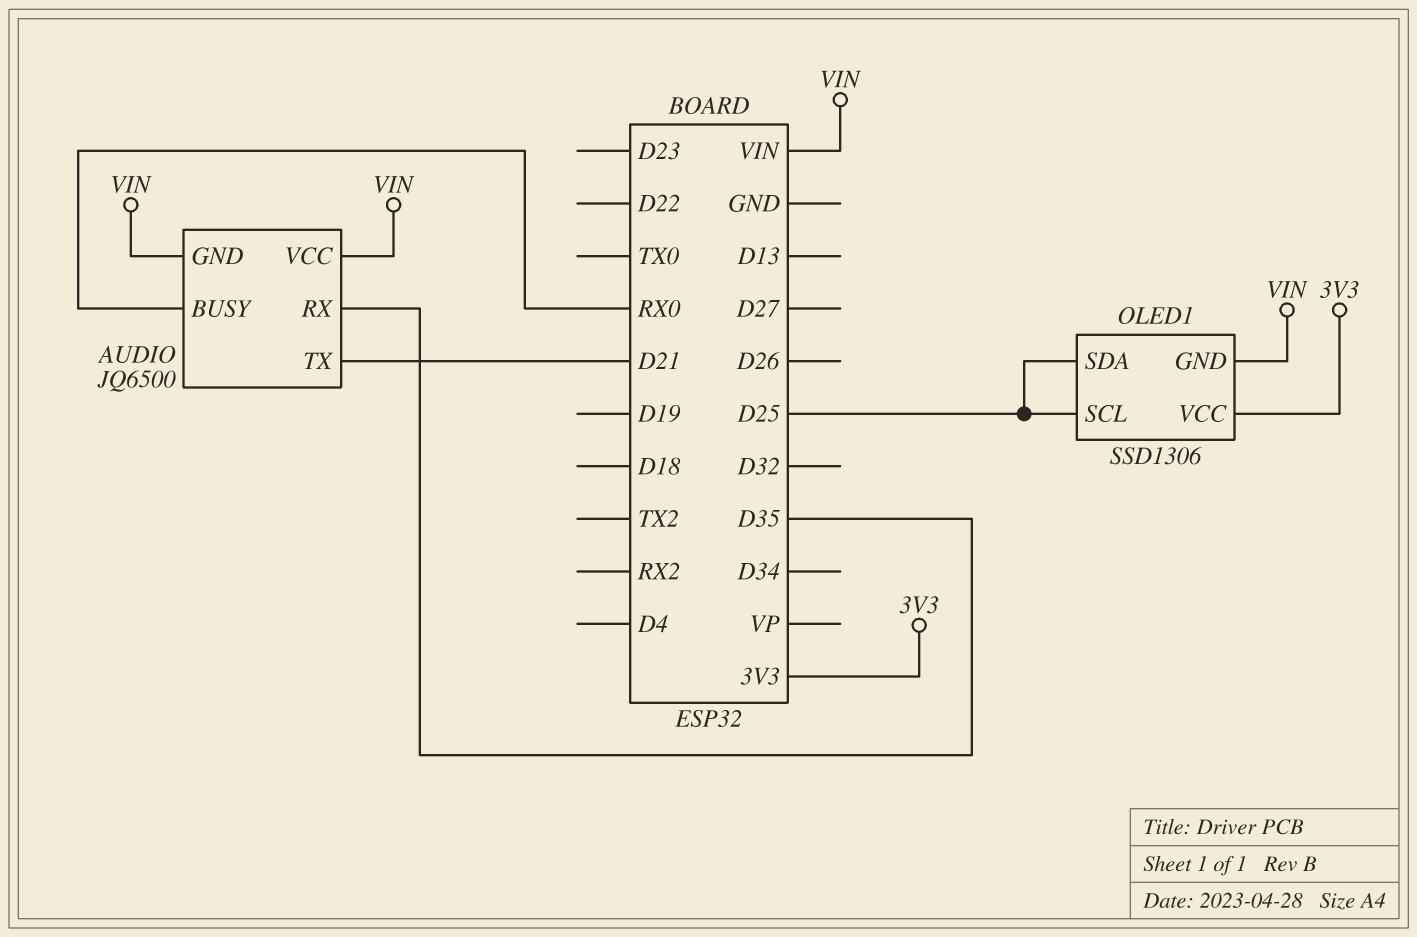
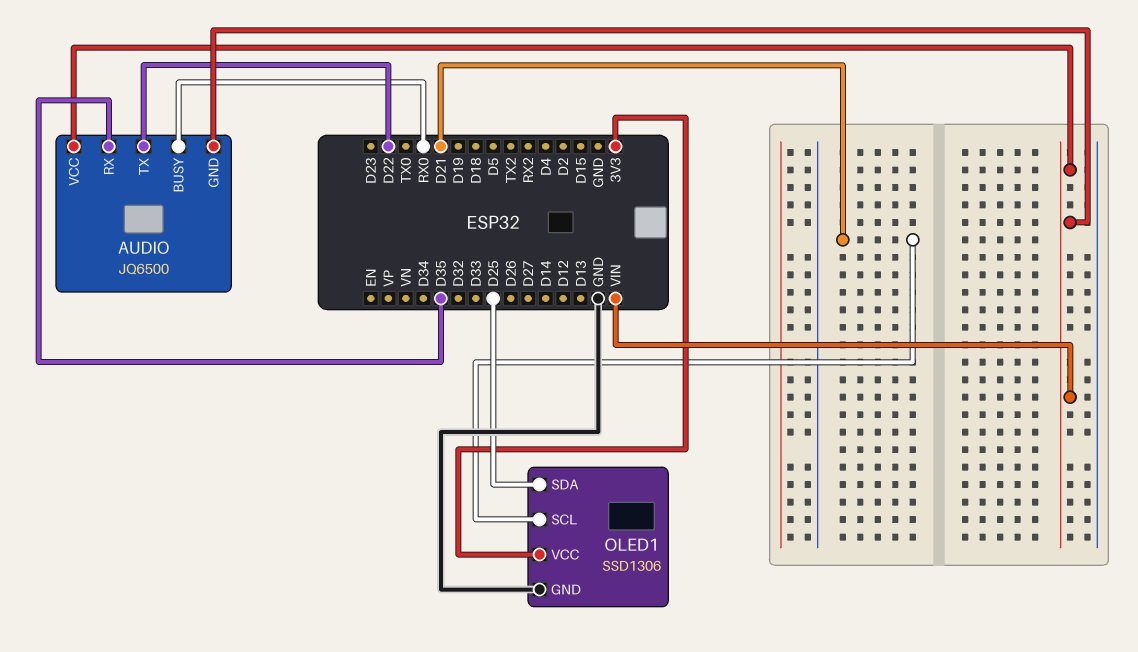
AUDIO pin TX: D21 -> D22
OLED1 pin GND: VIN -> GND
OLED1 pin SCL: D25 -> D21

